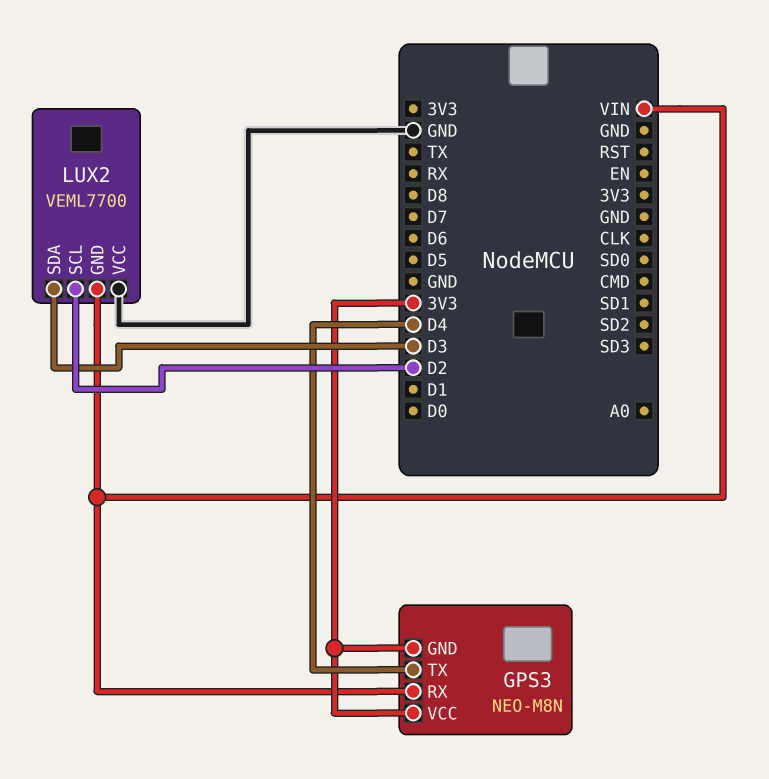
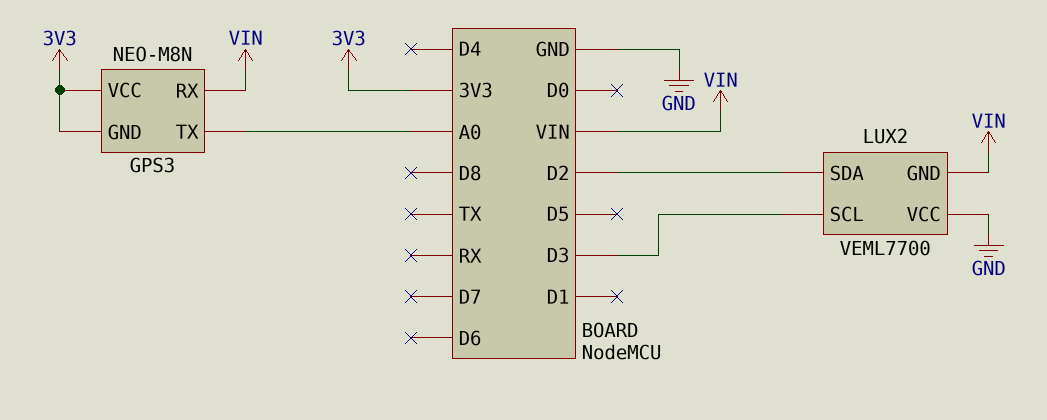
GPS3 pin TX: D4 -> A0
LUX2 pin SCL: D2 -> D3
LUX2 pin SDA: D3 -> D2

